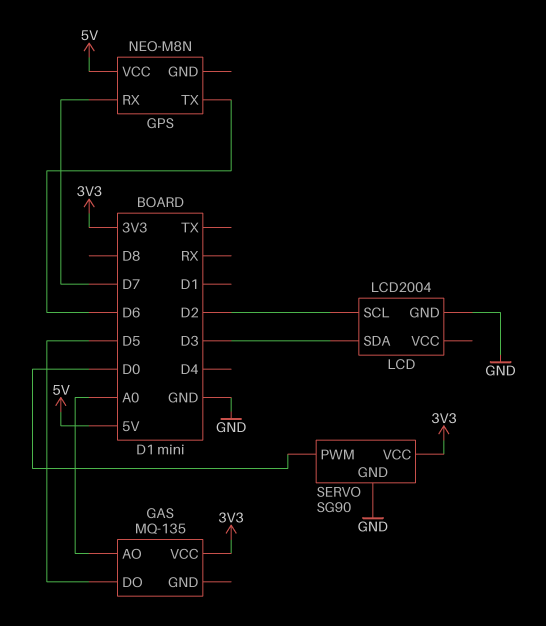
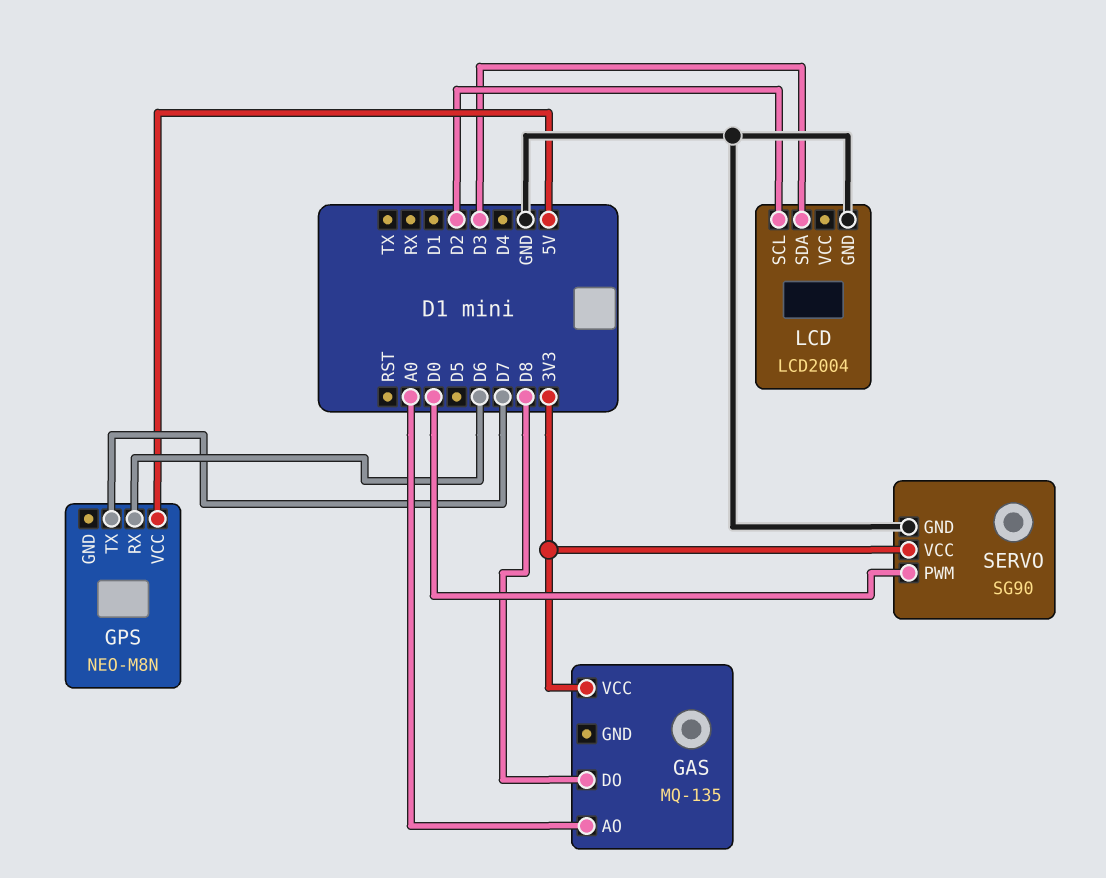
GAS pin DO: D5 -> D8
GPS pin RX: D7 -> D6
GPS pin TX: D6 -> D7

